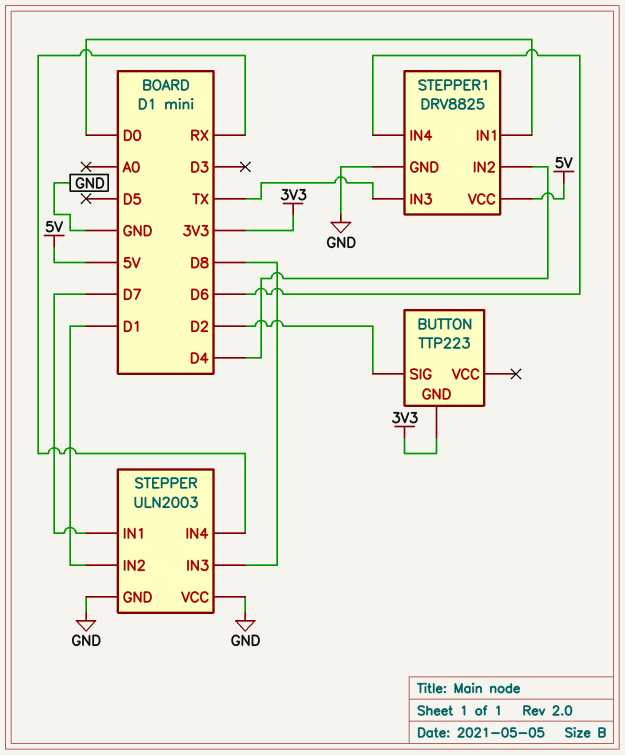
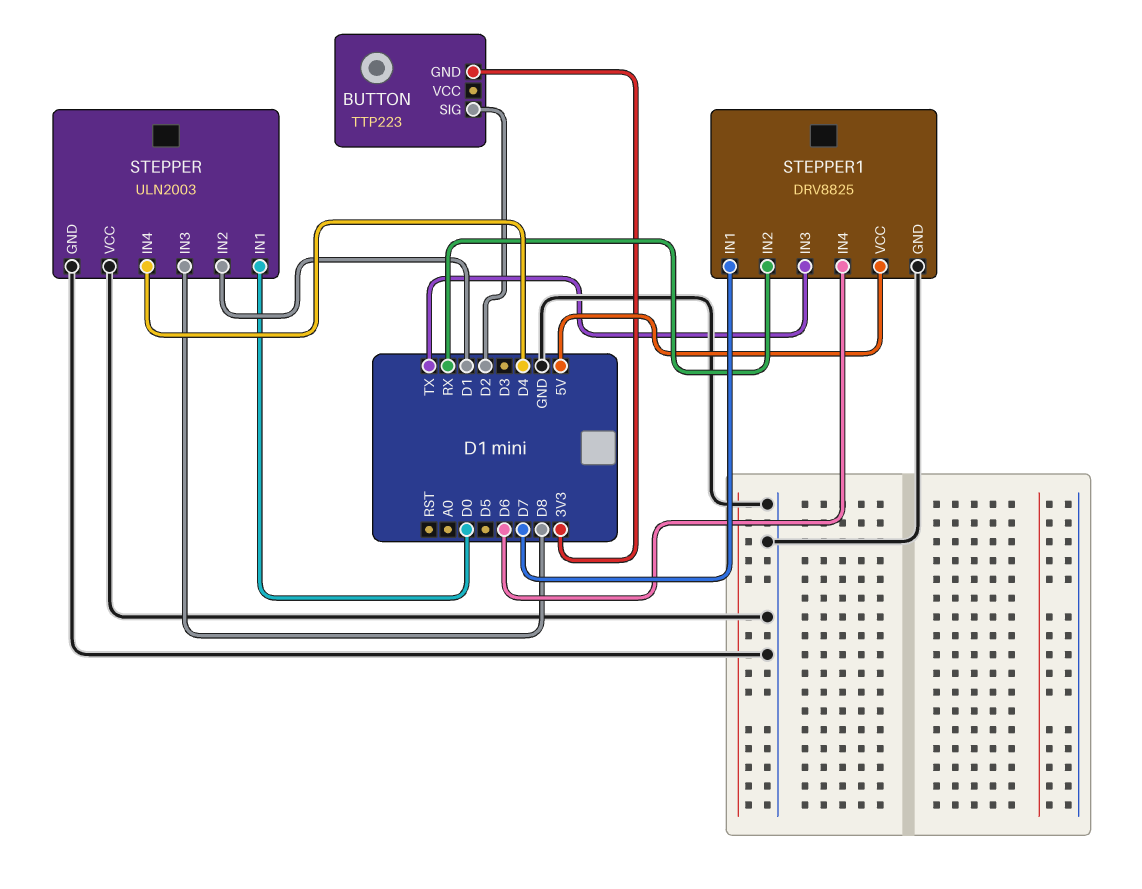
STEPPER pin IN1: D7 -> D0
STEPPER pin IN4: RX -> D4
STEPPER1 pin IN1: D0 -> D7
STEPPER1 pin IN2: D4 -> RX

